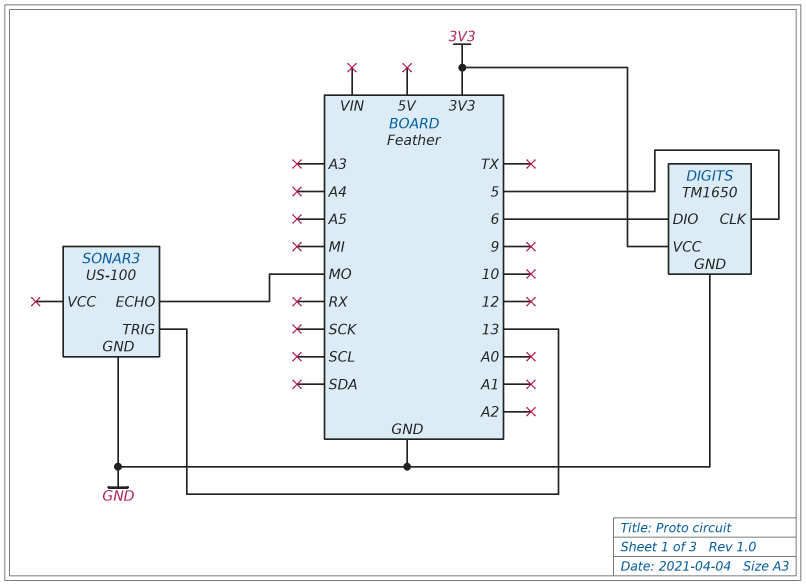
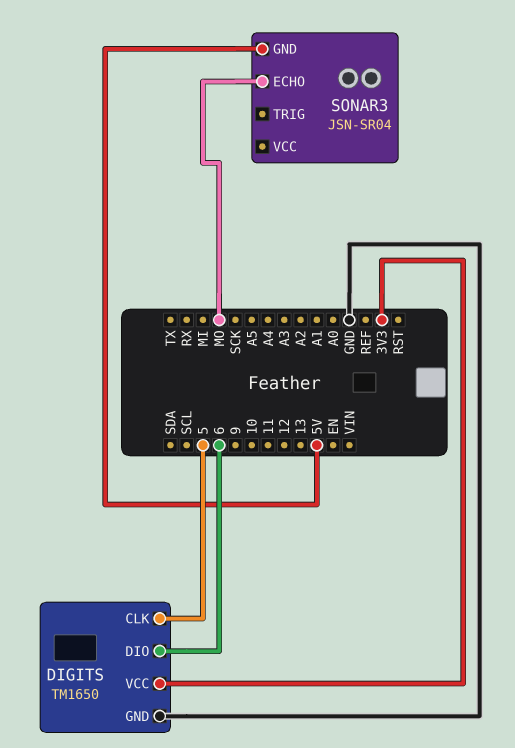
SONAR3: US-100 -> JSN-SR04
SONAR3 pin GND: GND -> 5V
SONAR3 pin TRIG: 13 -> none

